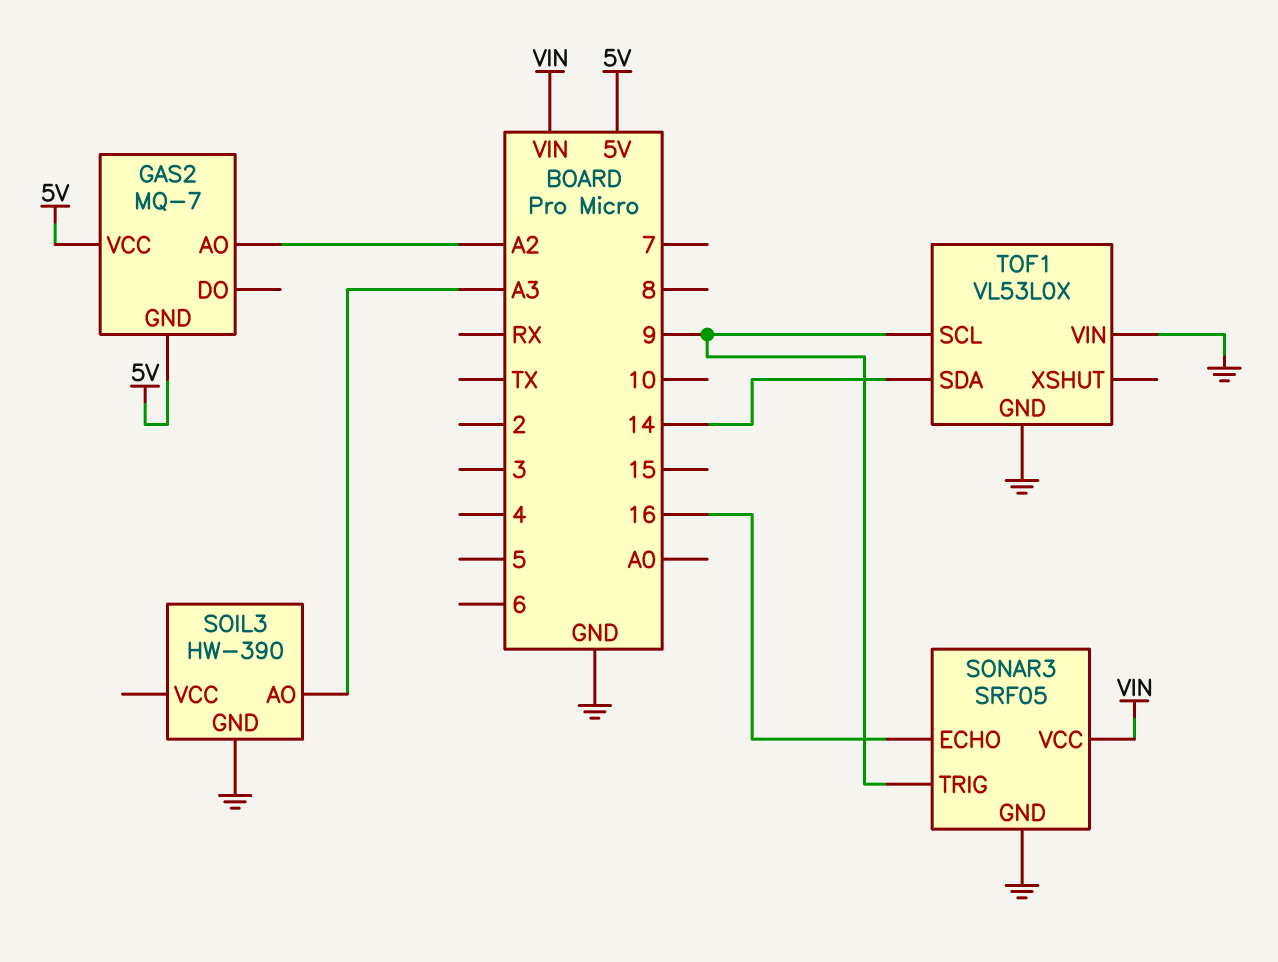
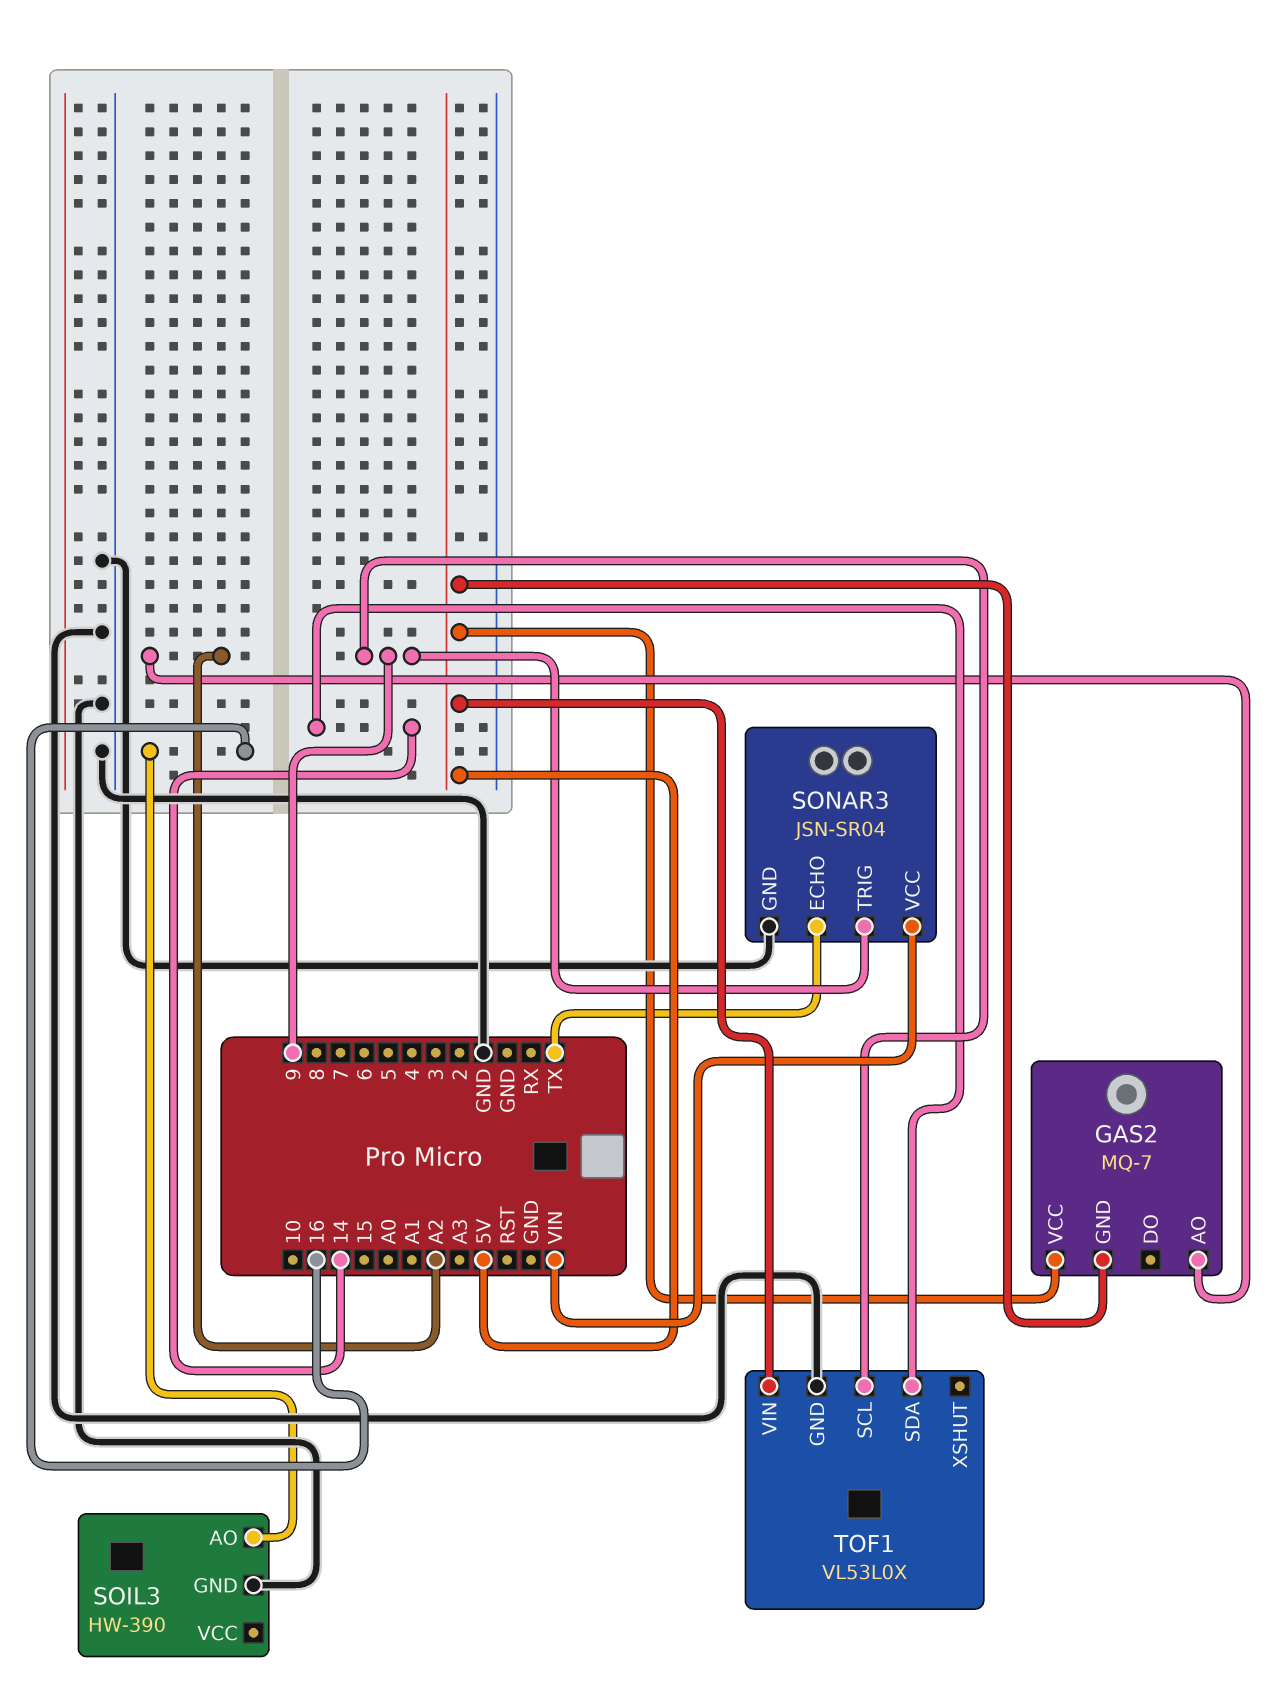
SOIL3 pin AO: A3 -> 16
SONAR3: SRF05 -> JSN-SR04
SONAR3 pin ECHO: 16 -> TX
TOF1 pin VIN: GND -> 5V

